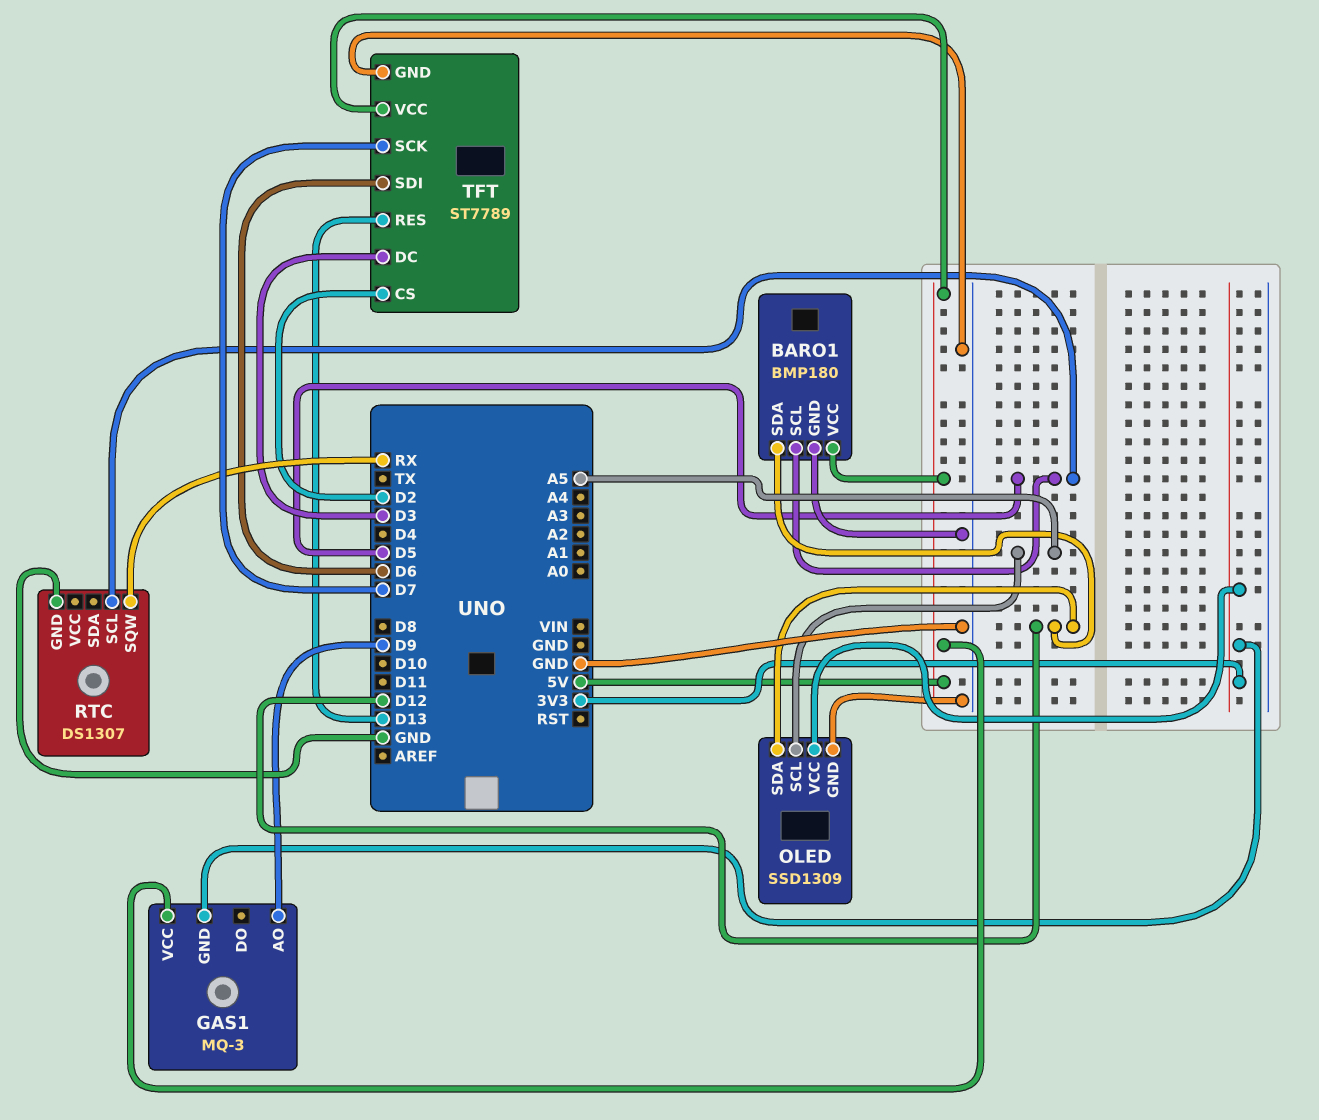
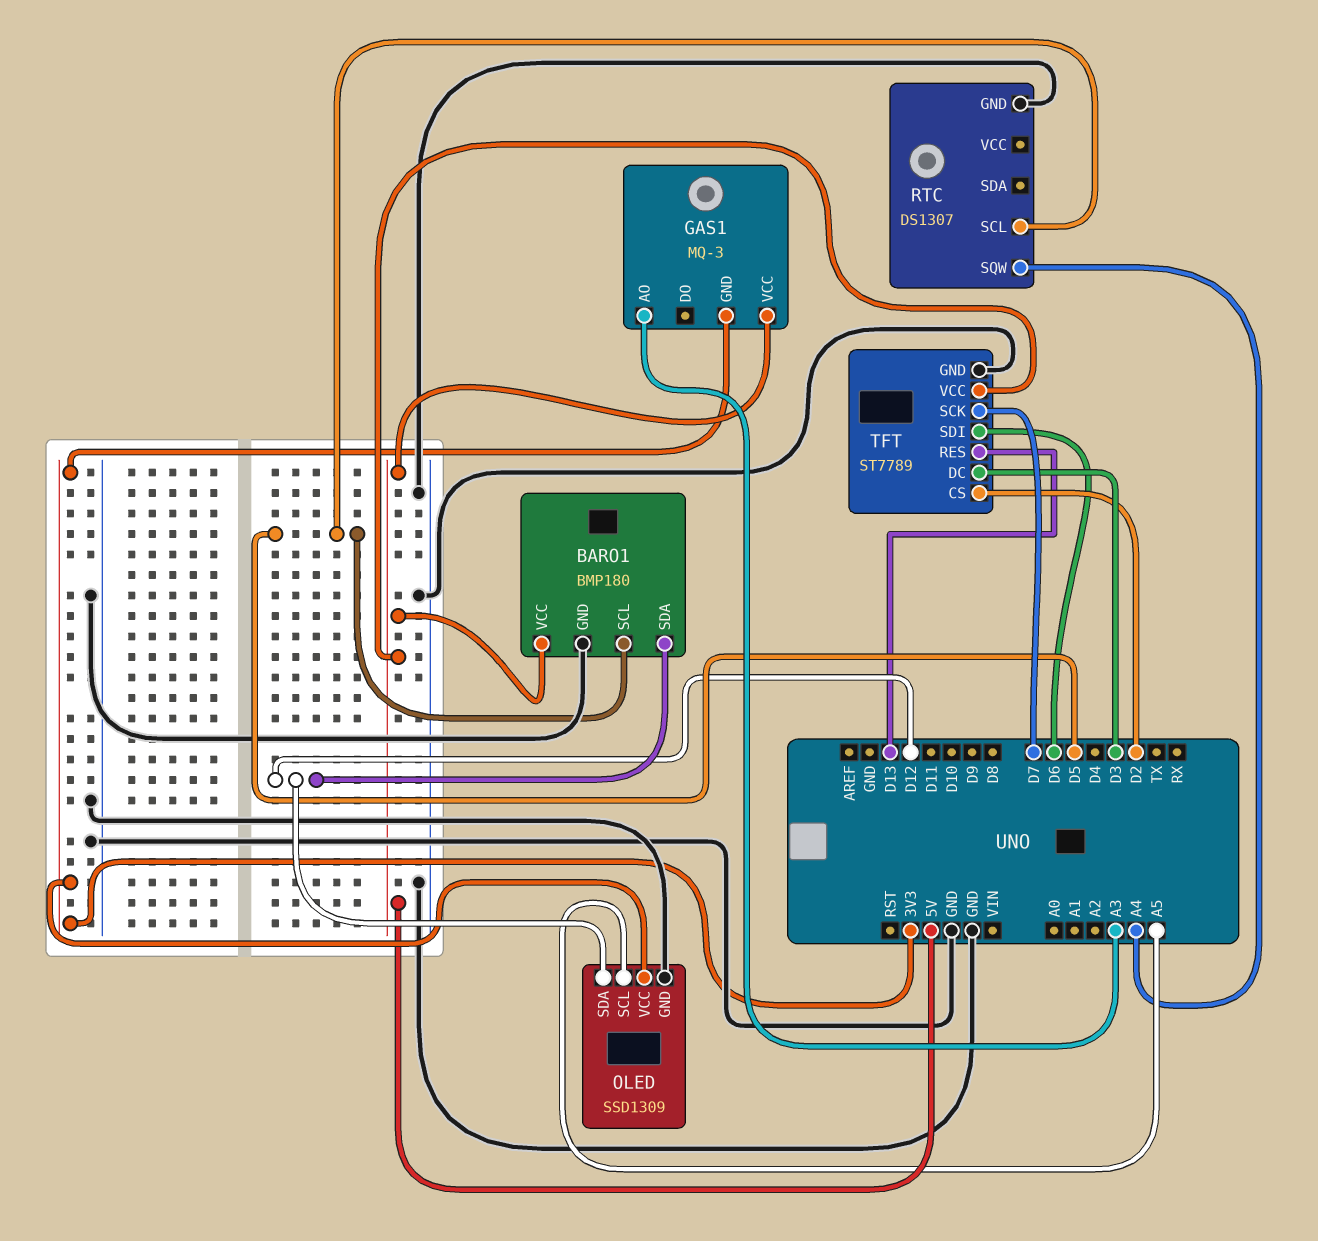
GAS1 pin AO: D9 -> A3
RTC pin SQW: RX -> A4

